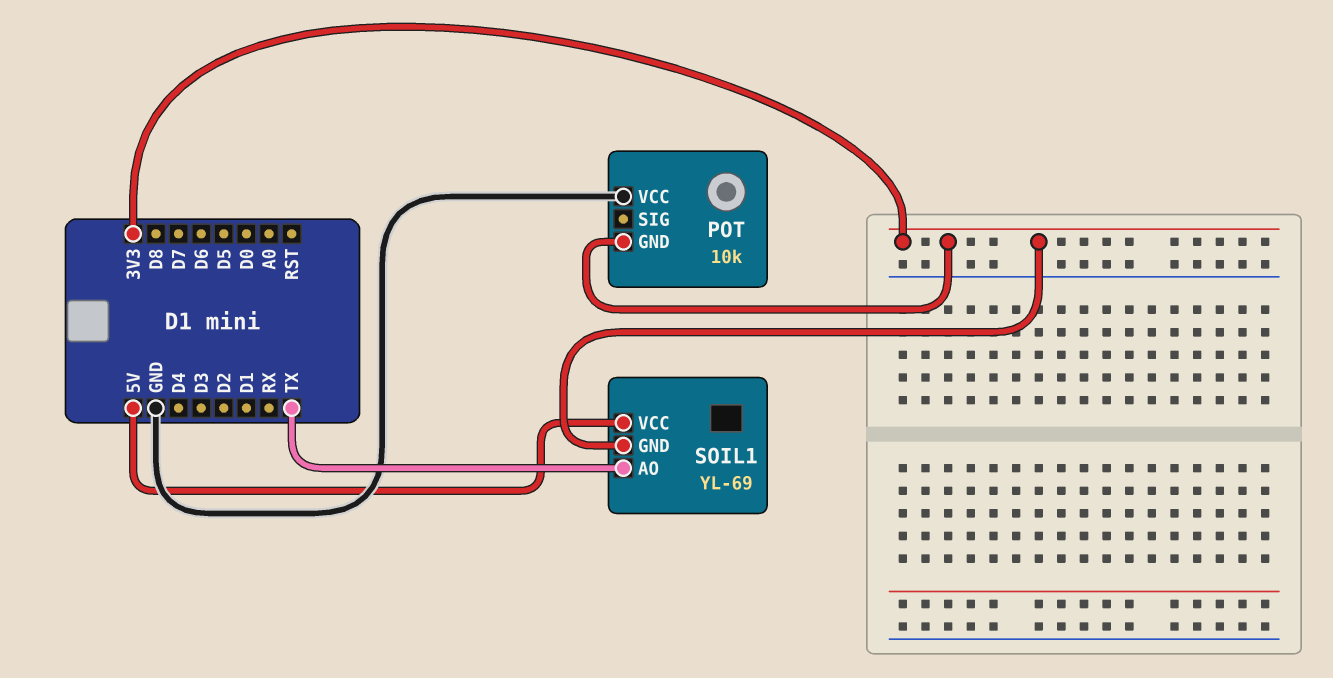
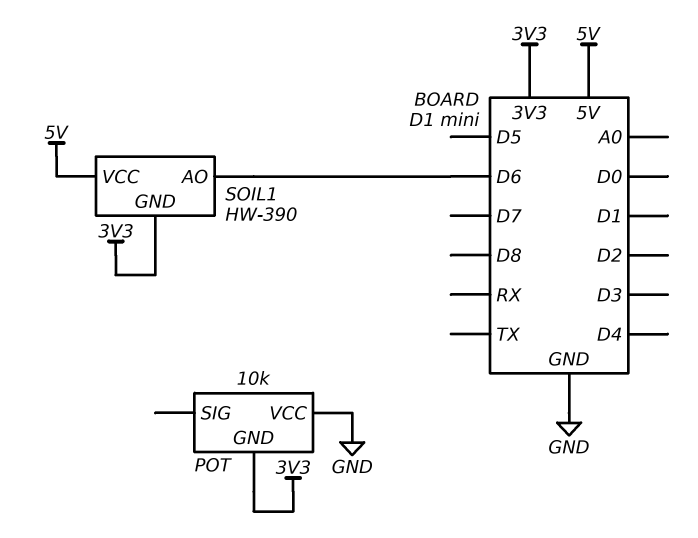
SOIL1: YL-69 -> HW-390
SOIL1 pin AO: TX -> D6

